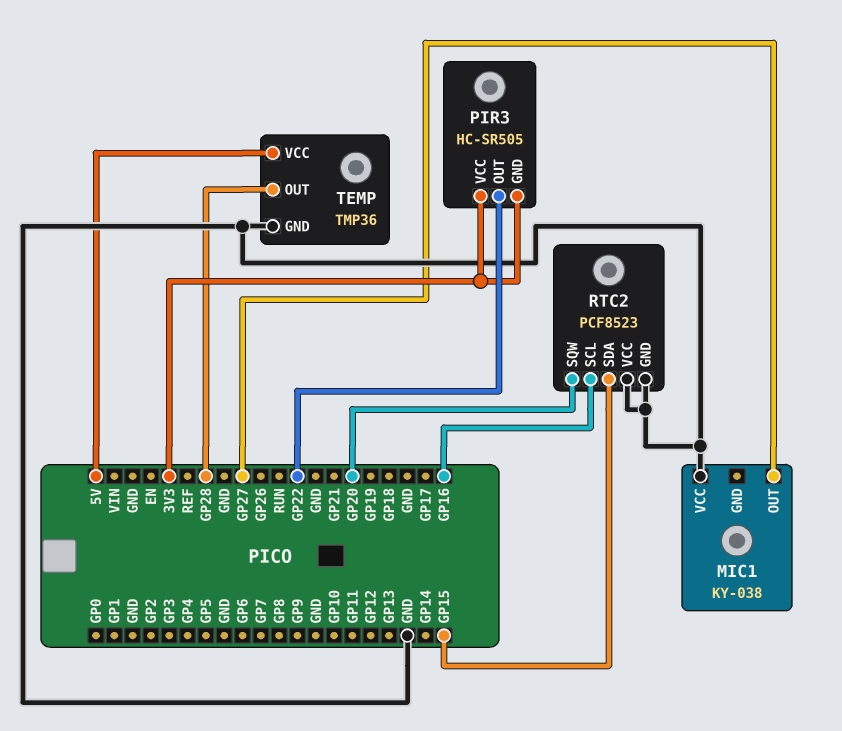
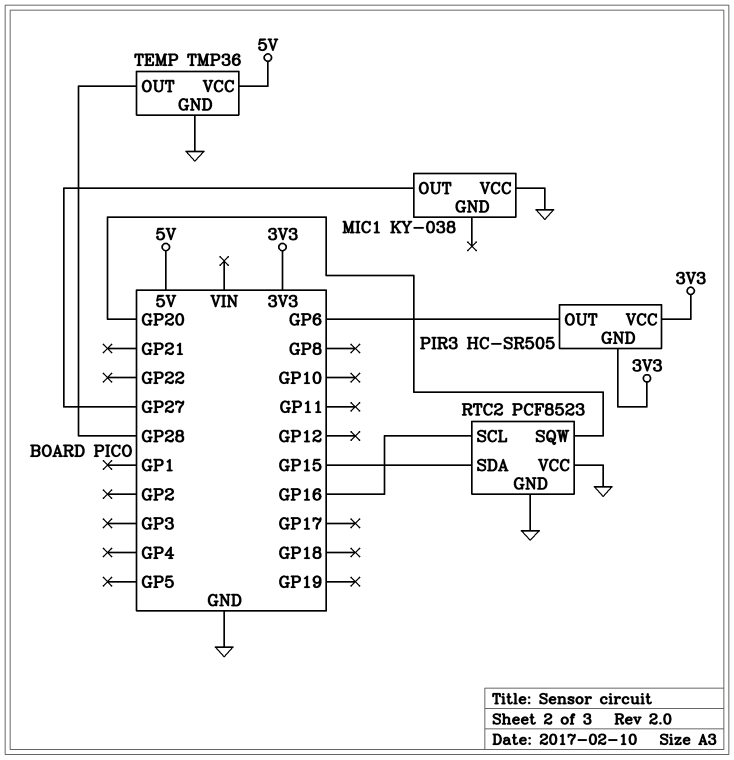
PIR3 pin OUT: GP22 -> GP6

